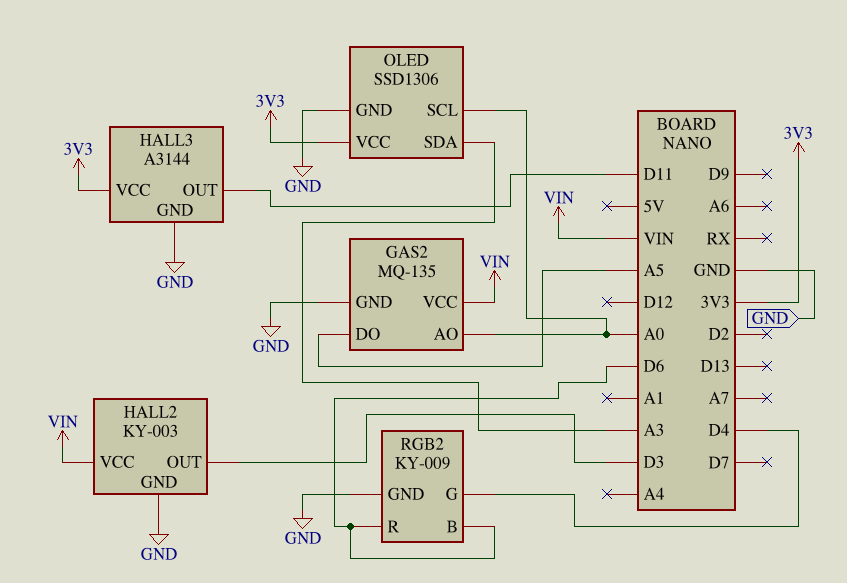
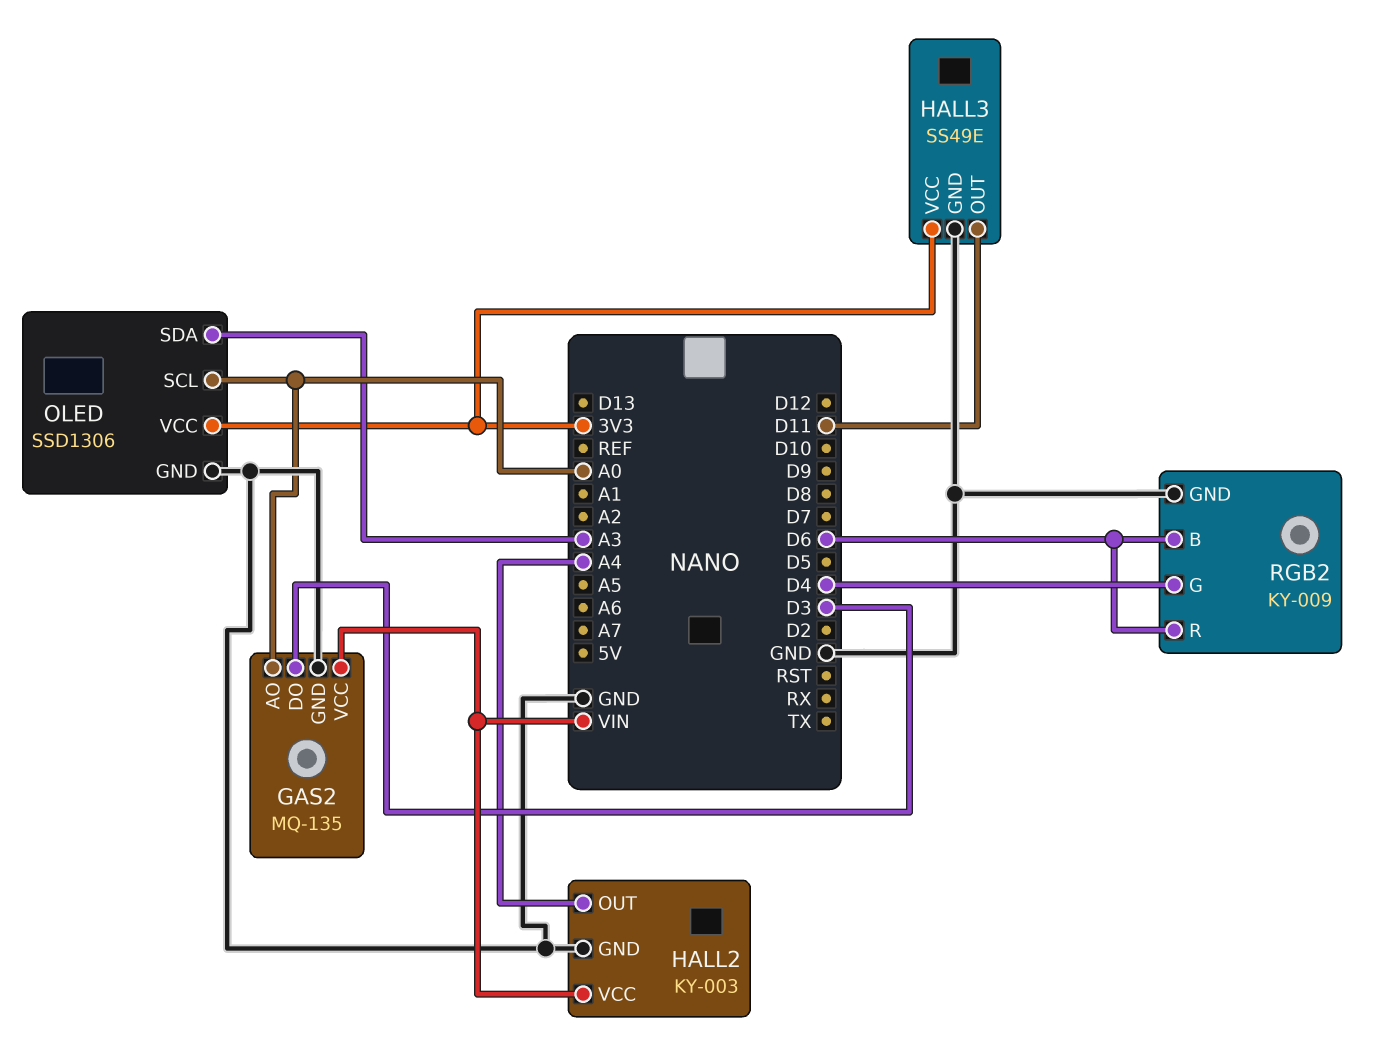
GAS2 pin DO: A5 -> D3
HALL2 pin OUT: D3 -> A4
HALL3: A3144 -> SS49E

